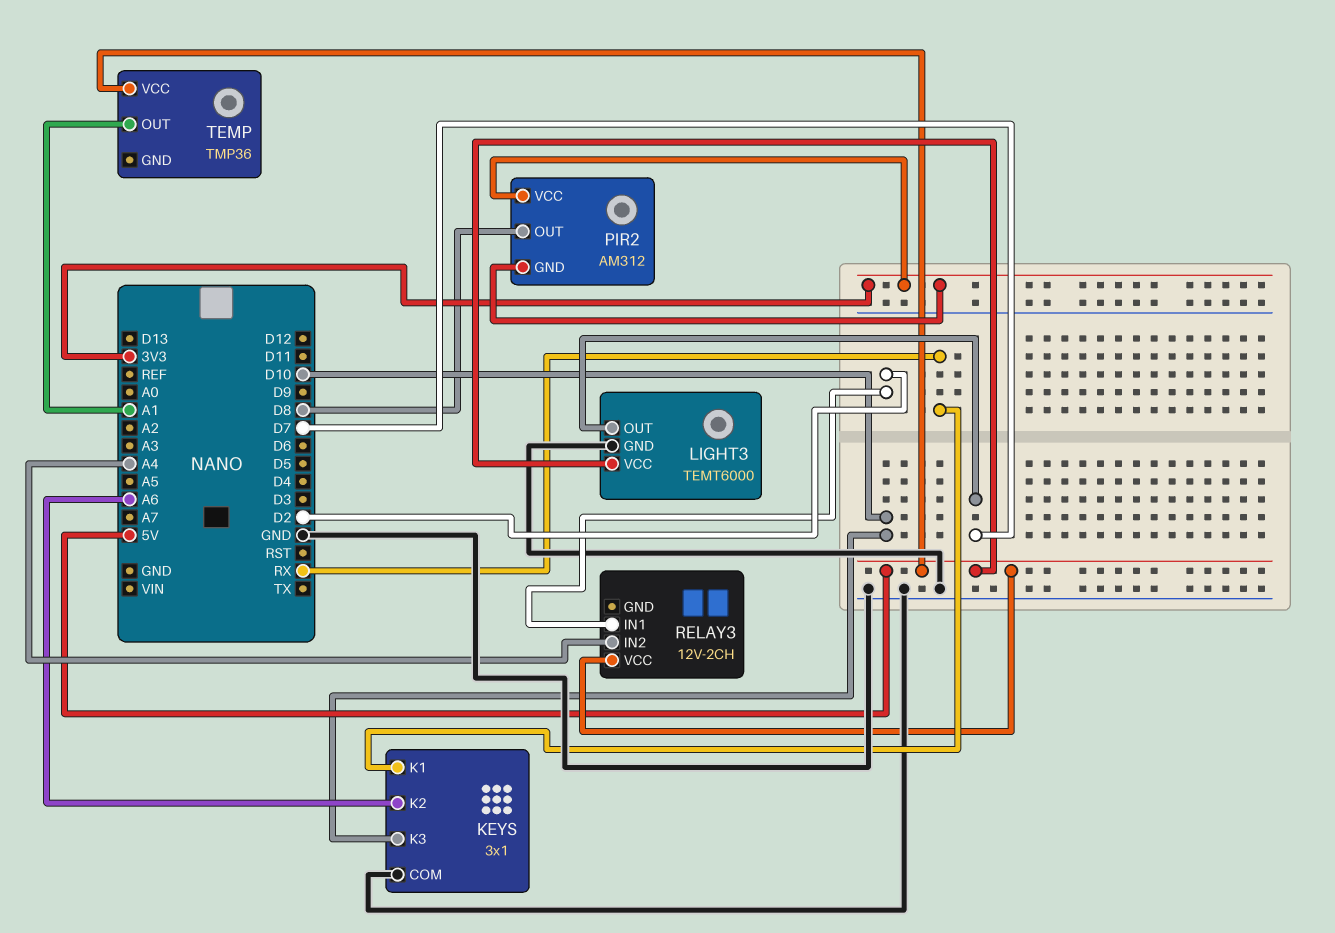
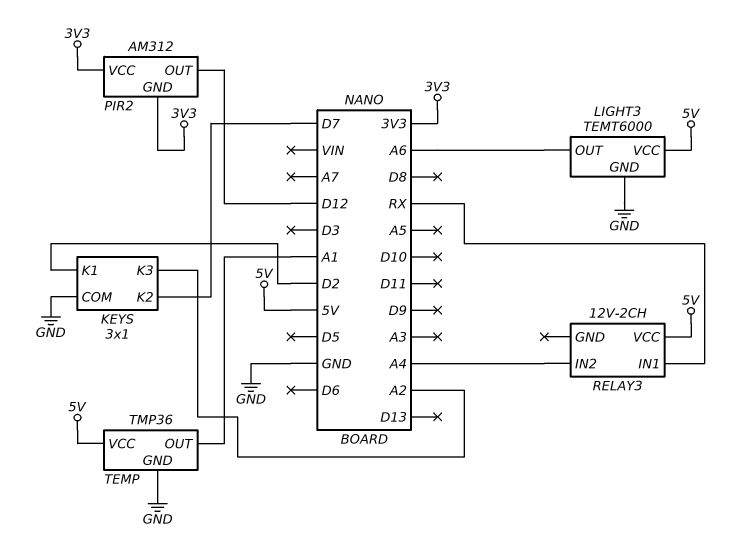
KEYS pin K1: RX -> D2
KEYS pin K2: A6 -> D7
KEYS pin K3: D10 -> A2
LIGHT3 pin OUT: D7 -> A6
PIR2 pin OUT: D8 -> D12
RELAY3 pin IN1: D2 -> RX
TEMP pin GND: none -> GND

